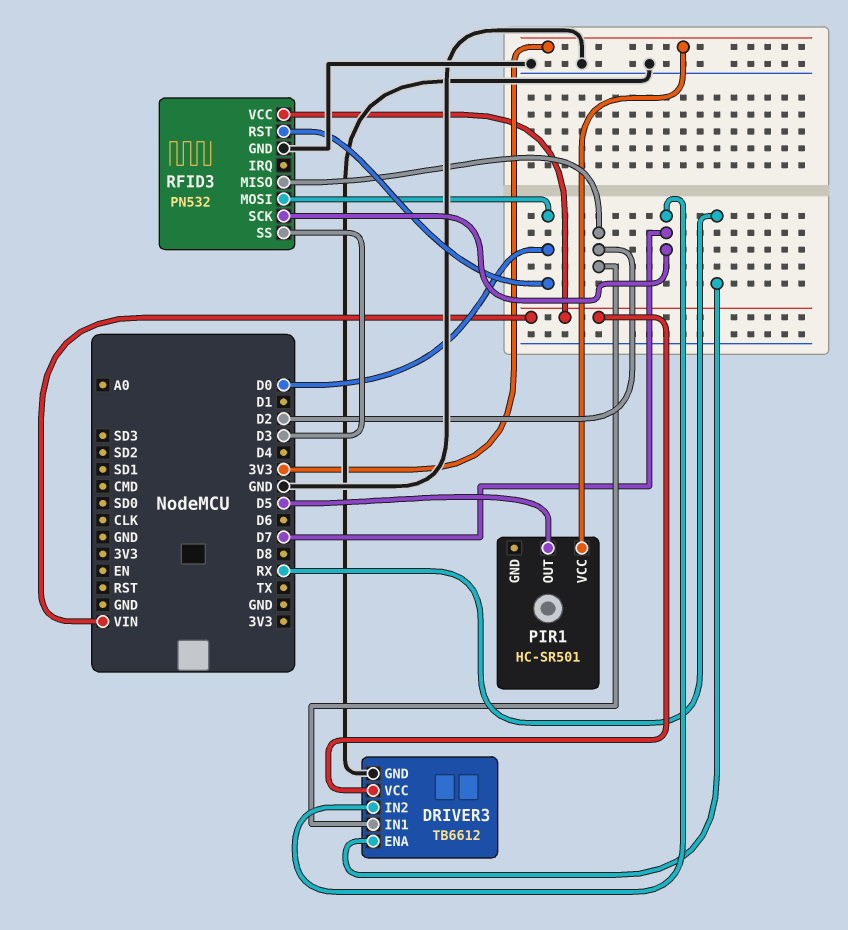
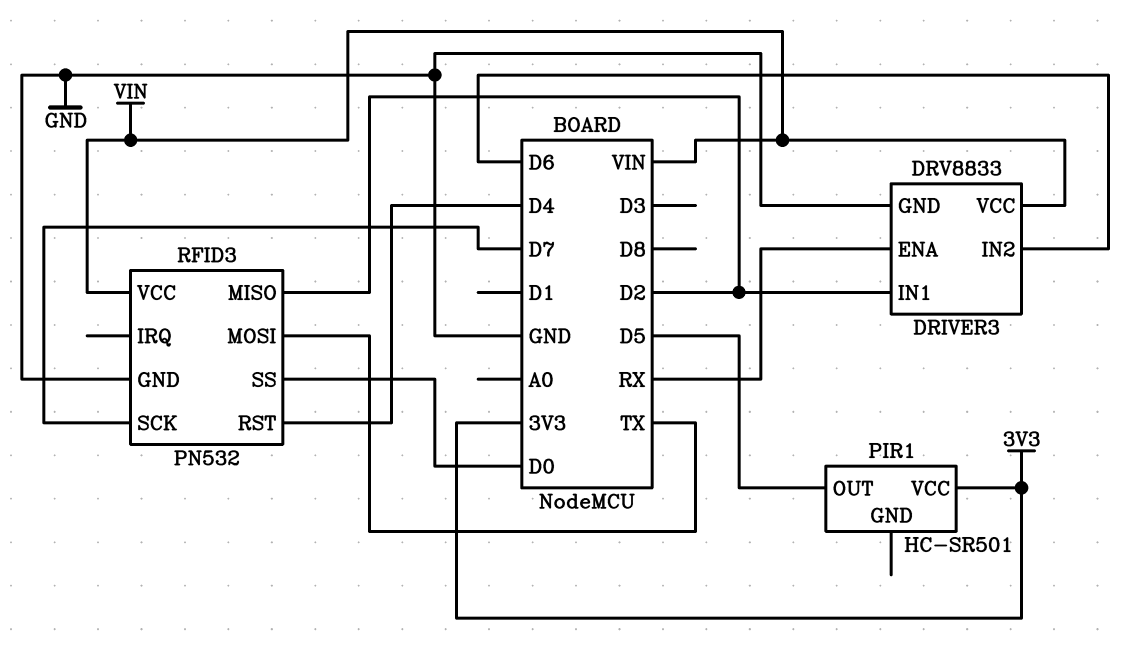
DRIVER3: TB6612 -> DRV8833
DRIVER3 pin IN2: D7 -> D6
RFID3 pin MOSI: D0 -> TX
RFID3 pin RST: D0 -> D4
RFID3 pin SS: D3 -> D0

